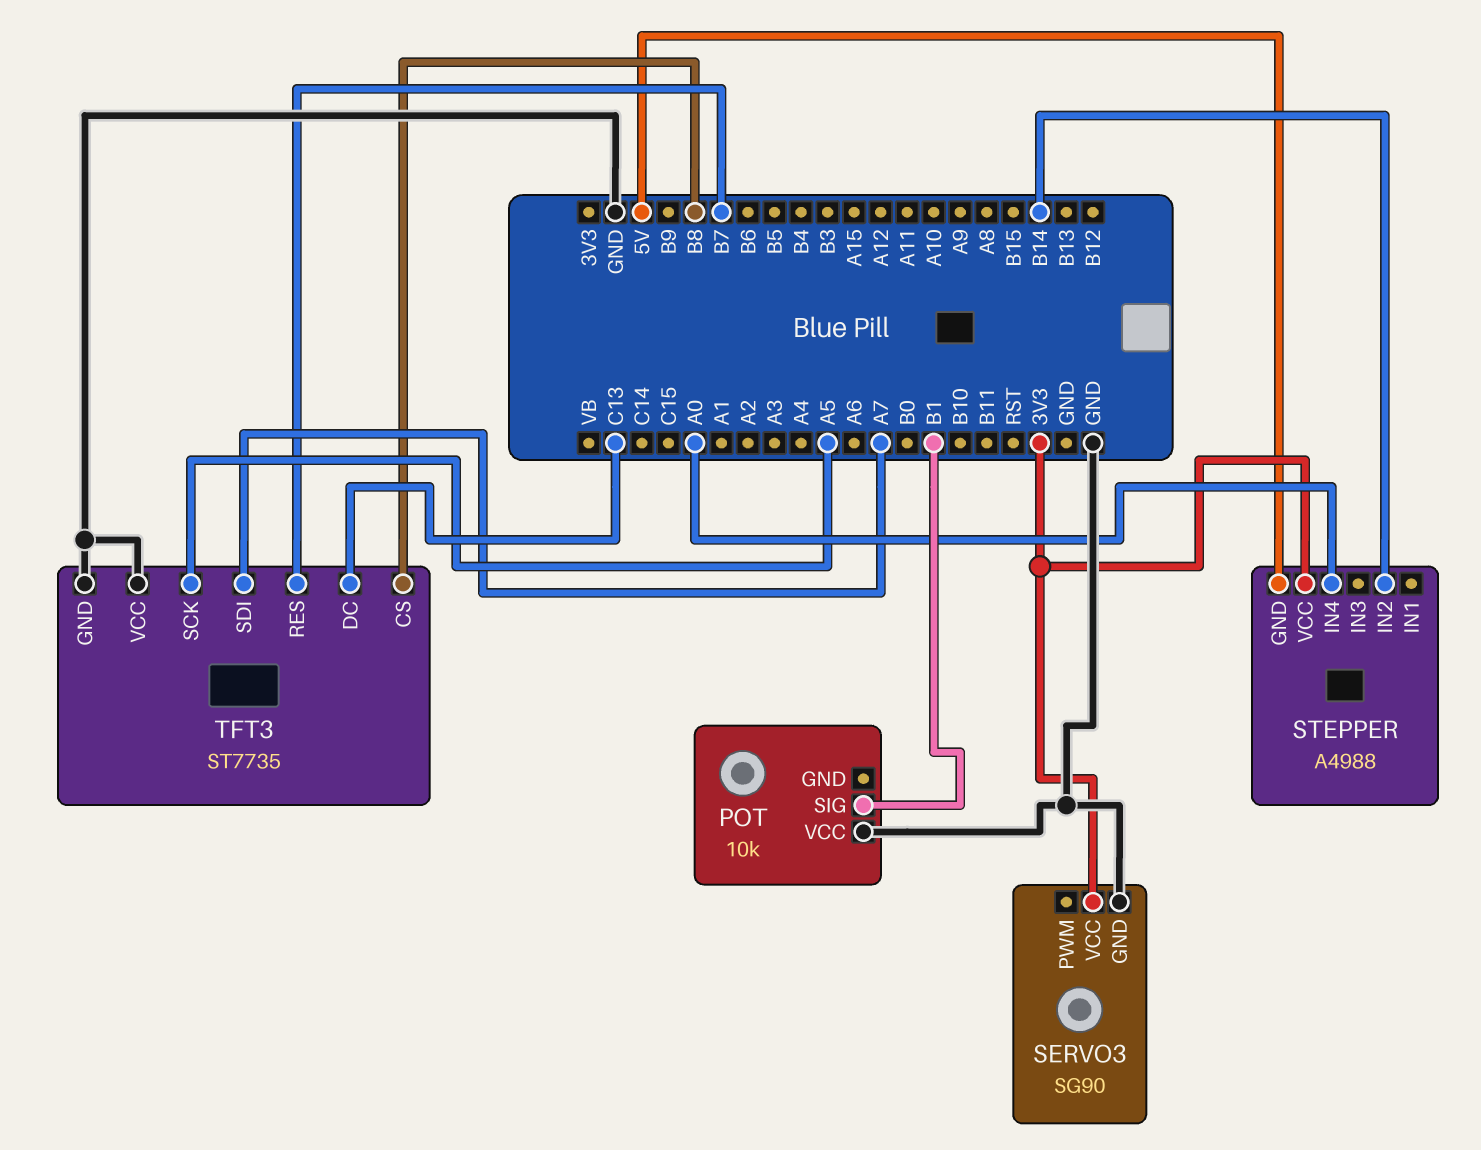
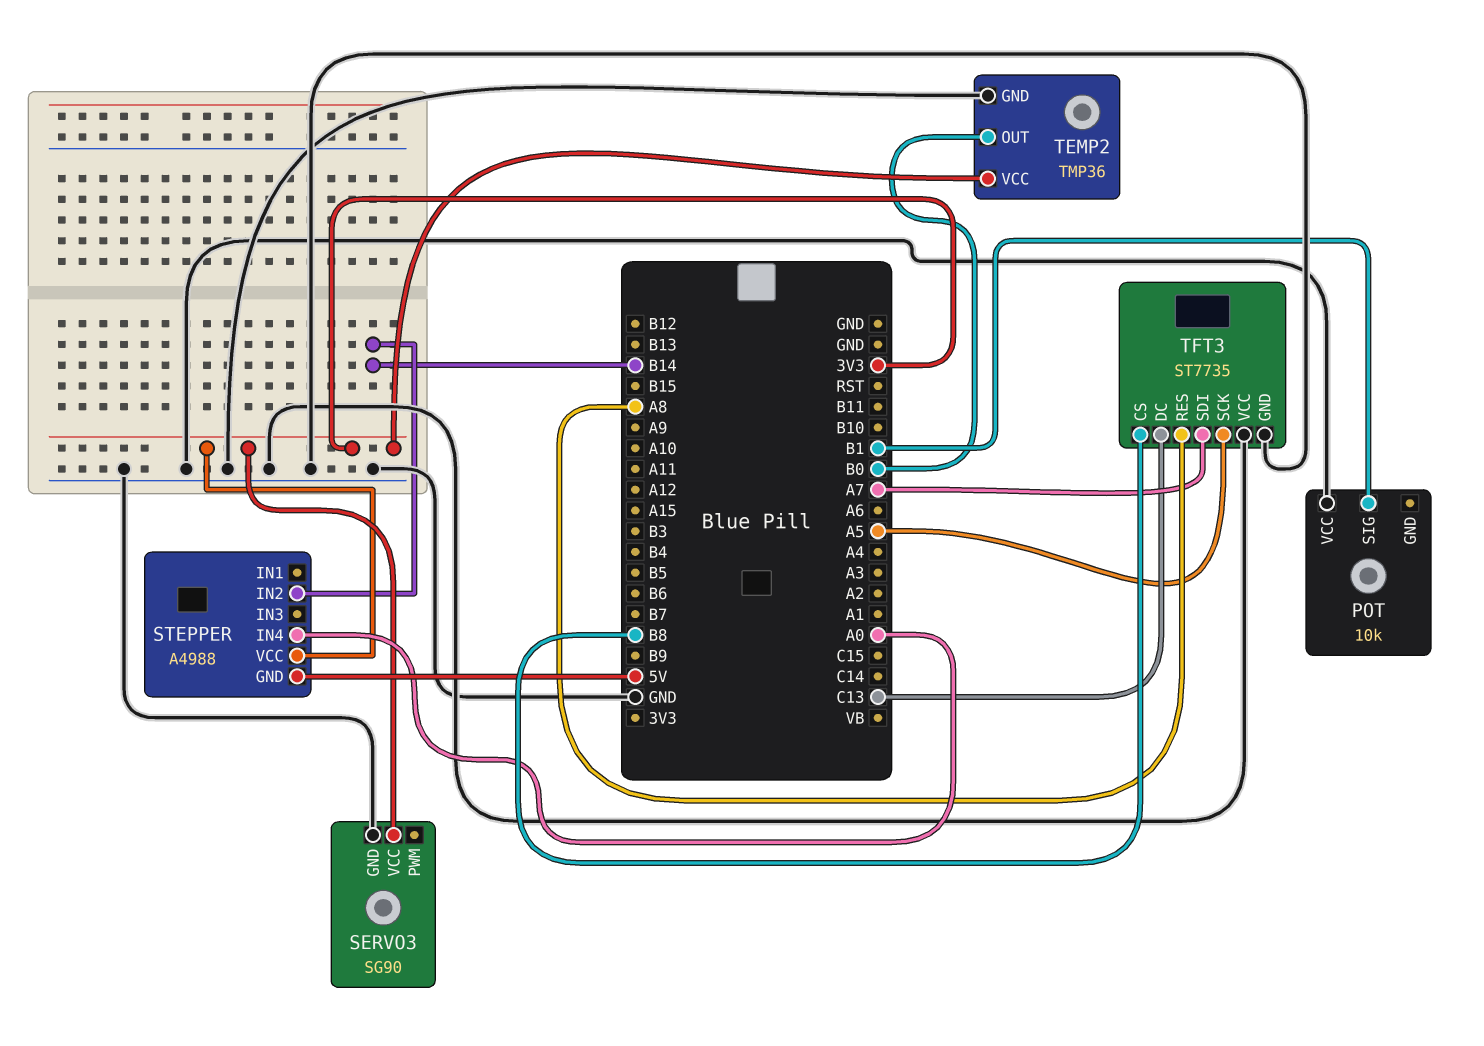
TEMP2: none -> TMP36
TEMP2 pin GND: none -> GND
TEMP2 pin OUT: none -> B0
TEMP2 pin VCC: none -> 3V3
TFT3 pin RES: B7 -> A8

